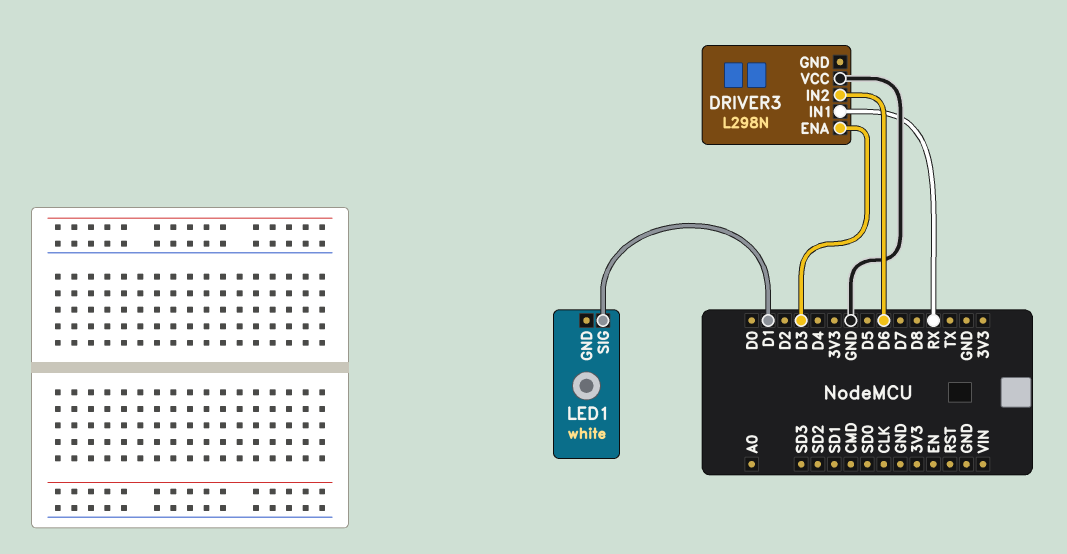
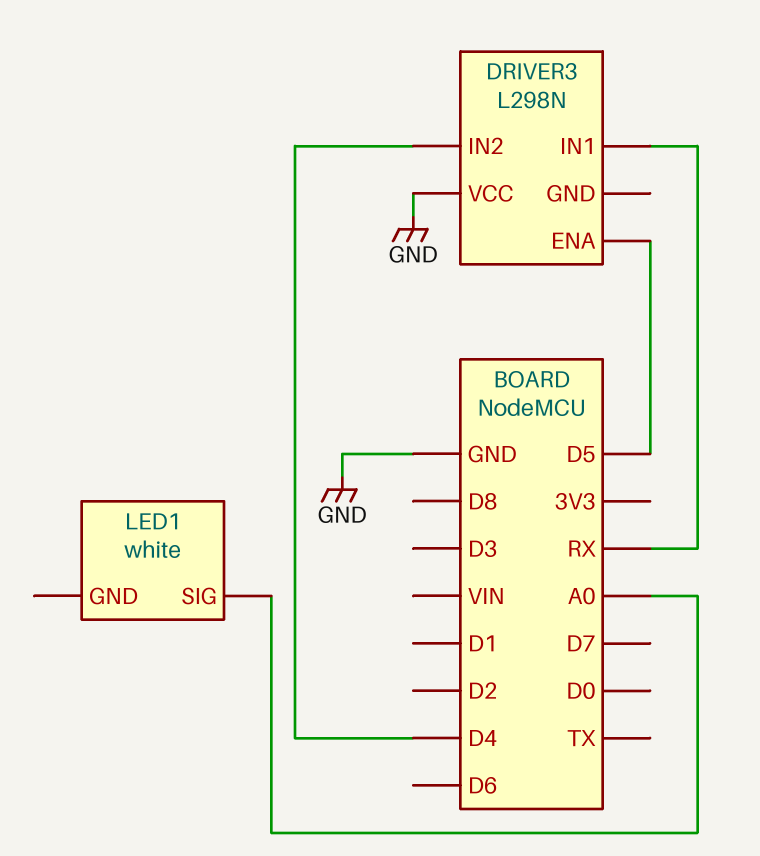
DRIVER3 pin ENA: D3 -> D5
DRIVER3 pin IN2: D6 -> D4
LED1 pin SIG: D1 -> A0

